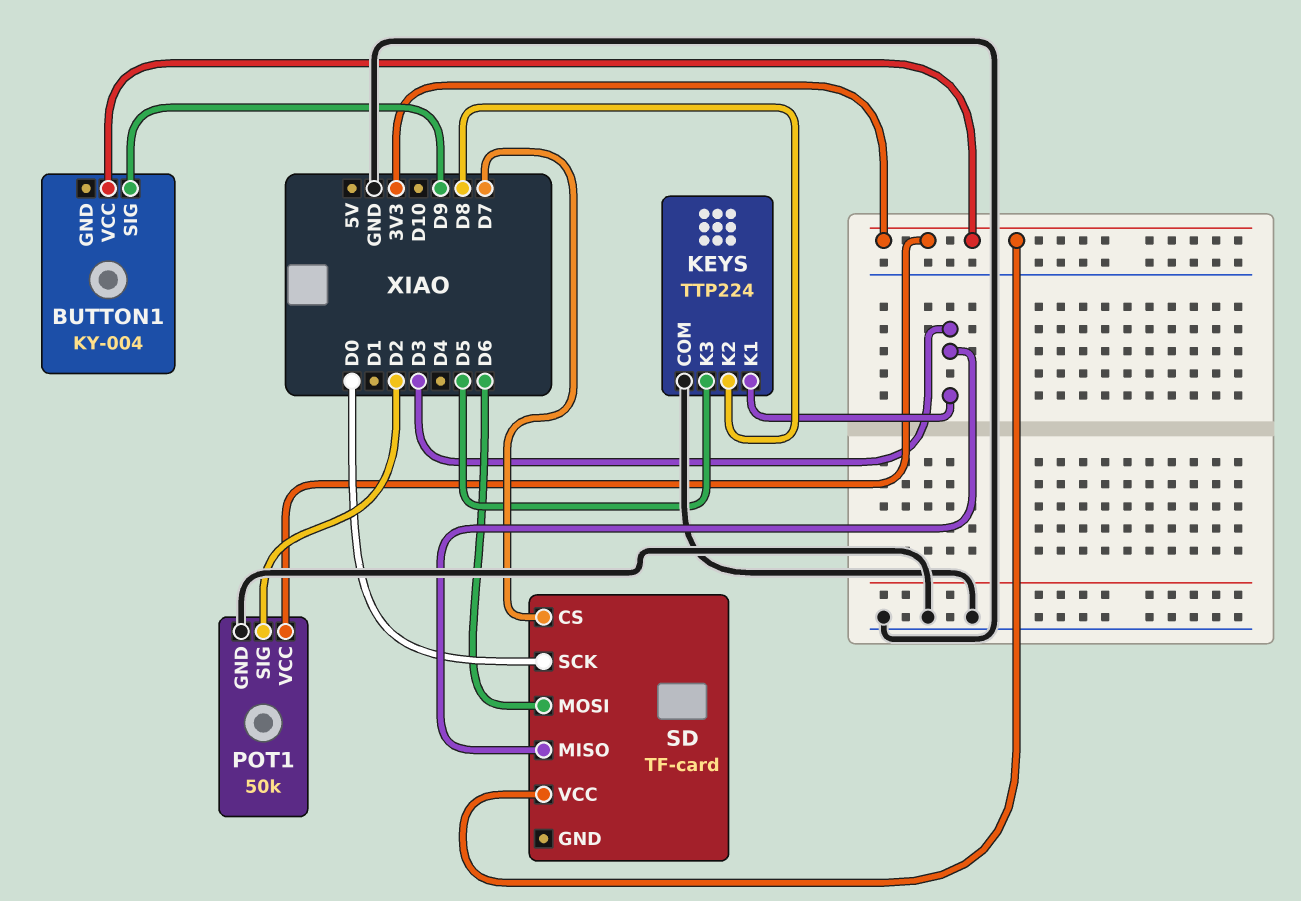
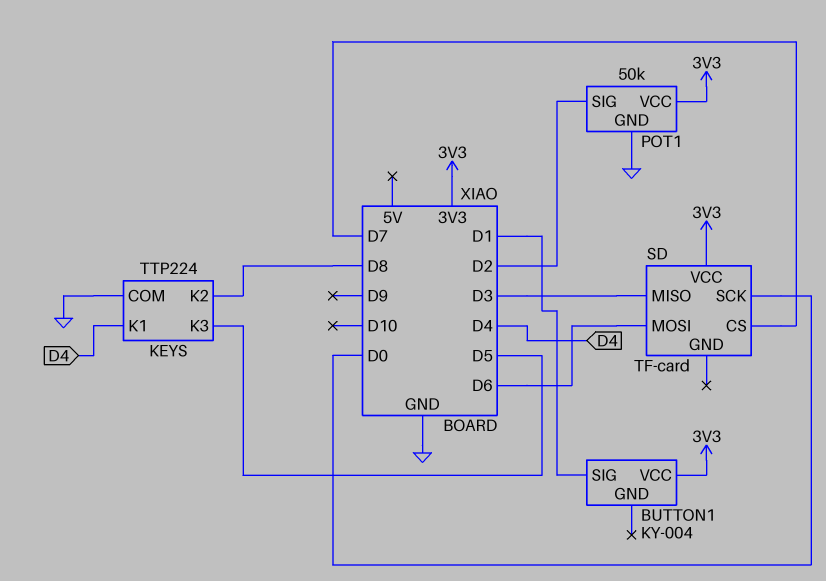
BUTTON1 pin SIG: D9 -> D1
KEYS pin K1: D3 -> D4

